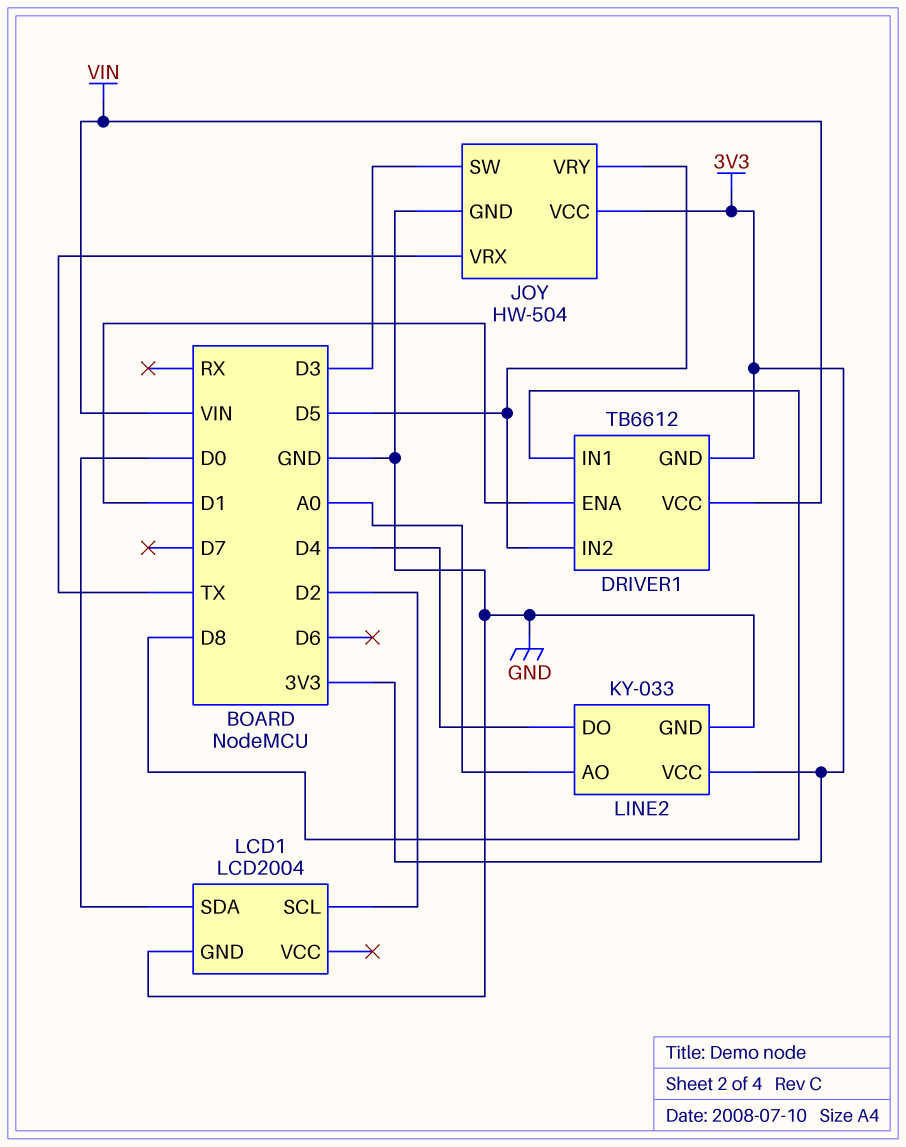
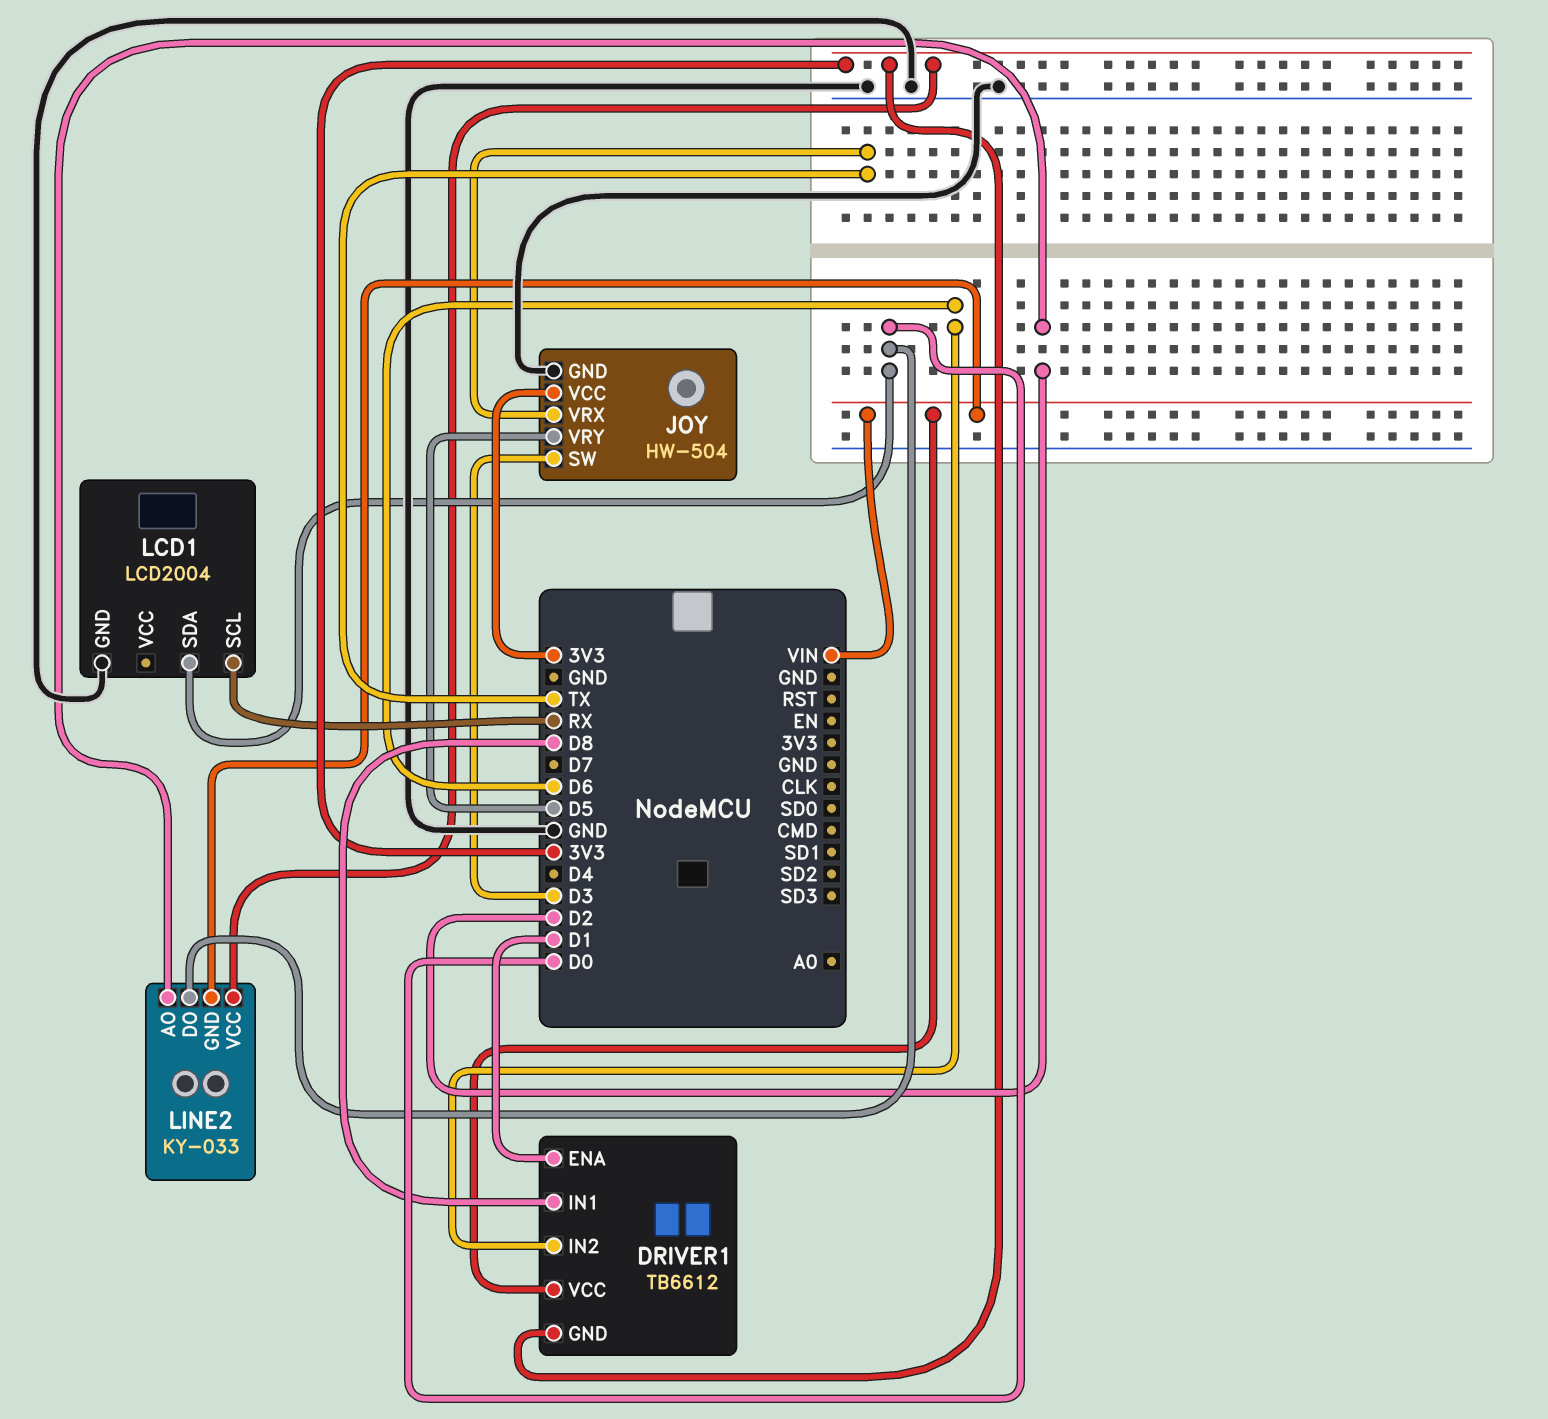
DRIVER1 pin IN2: D5 -> D6
LCD1 pin SCL: D2 -> RX
LINE2 pin AO: A0 -> D2
LINE2 pin DO: D4 -> D0
LINE2 pin GND: GND -> VIN

